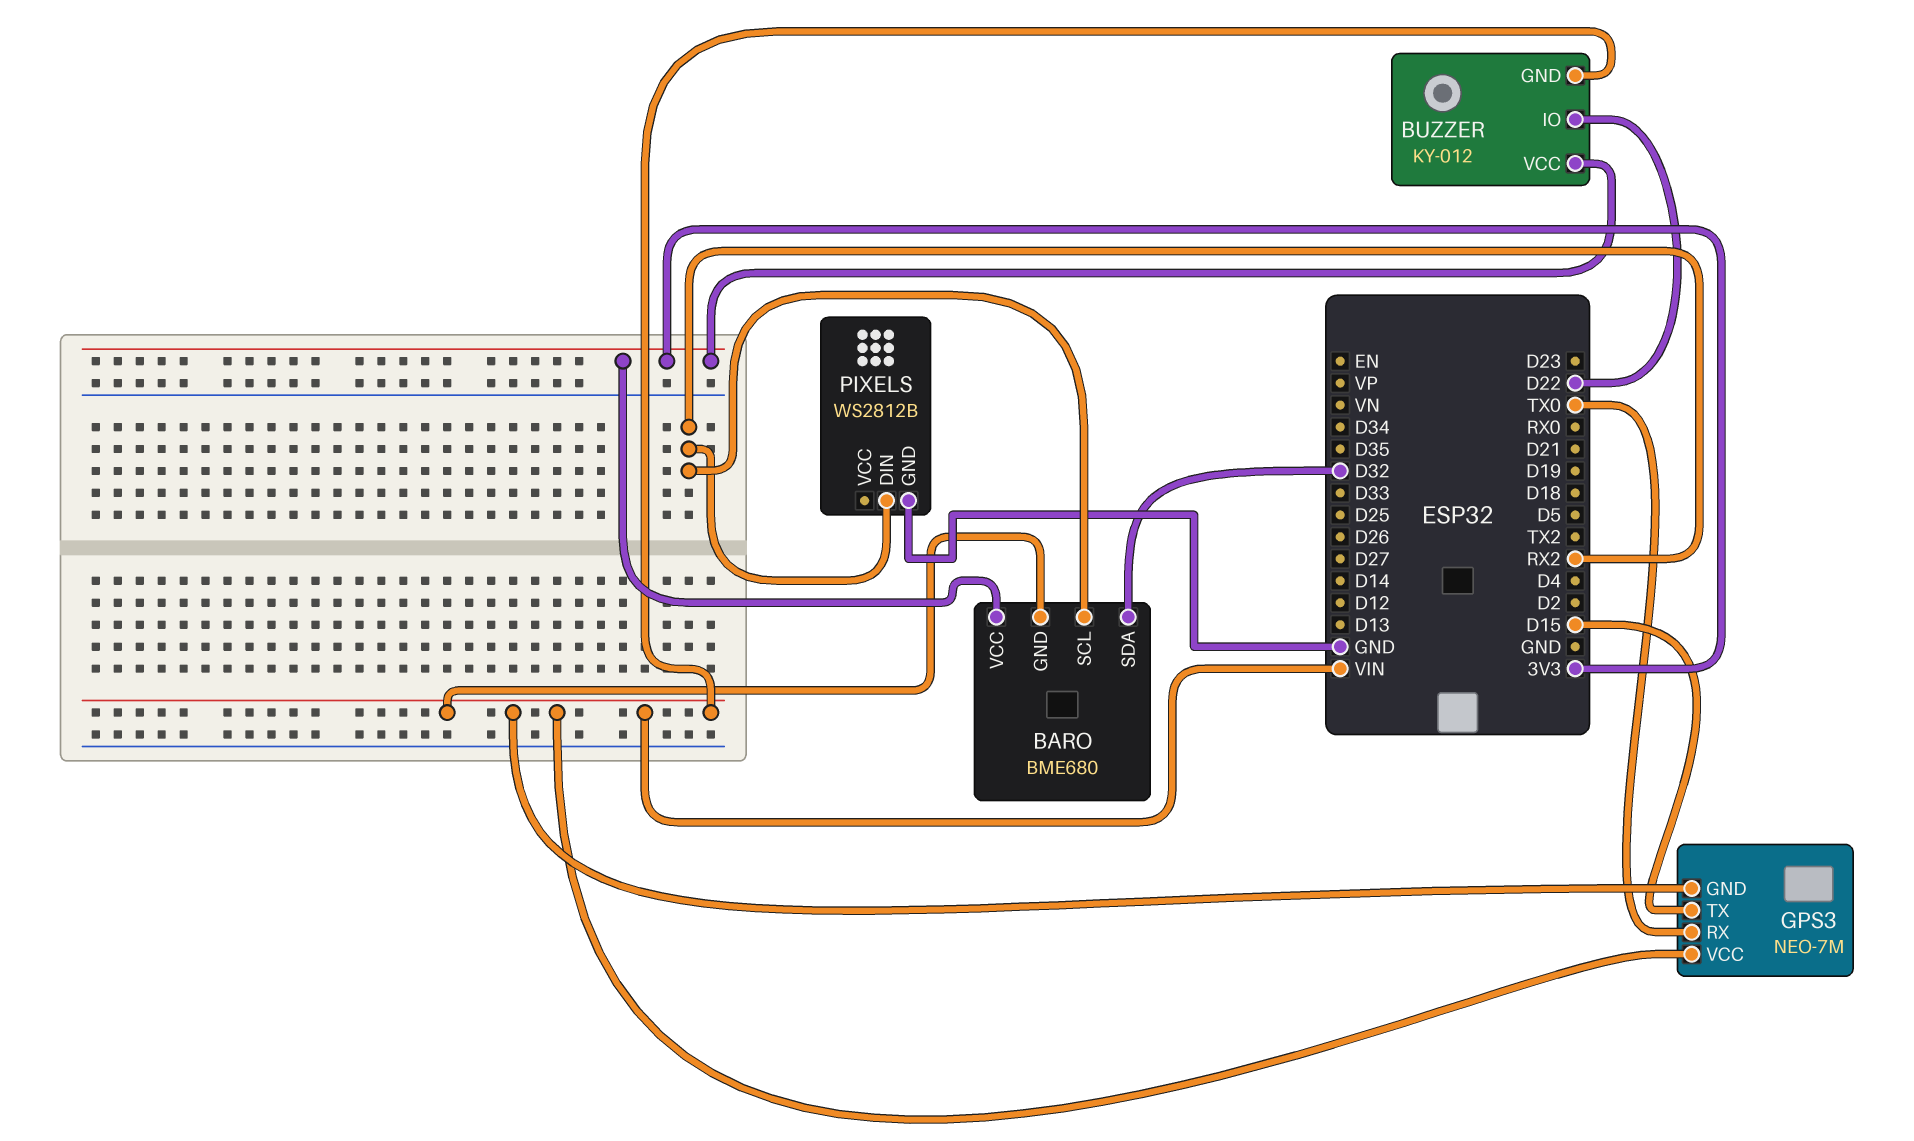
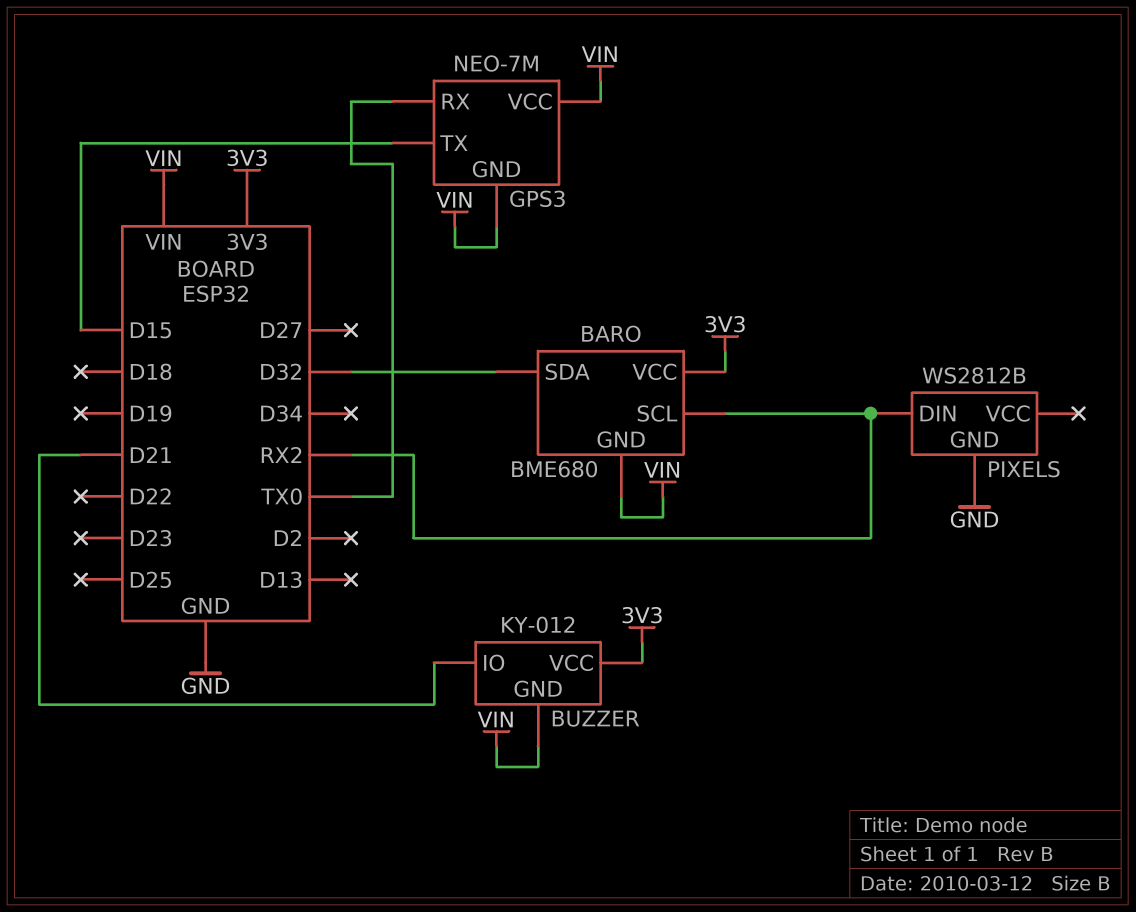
BUZZER pin IO: D22 -> D21

